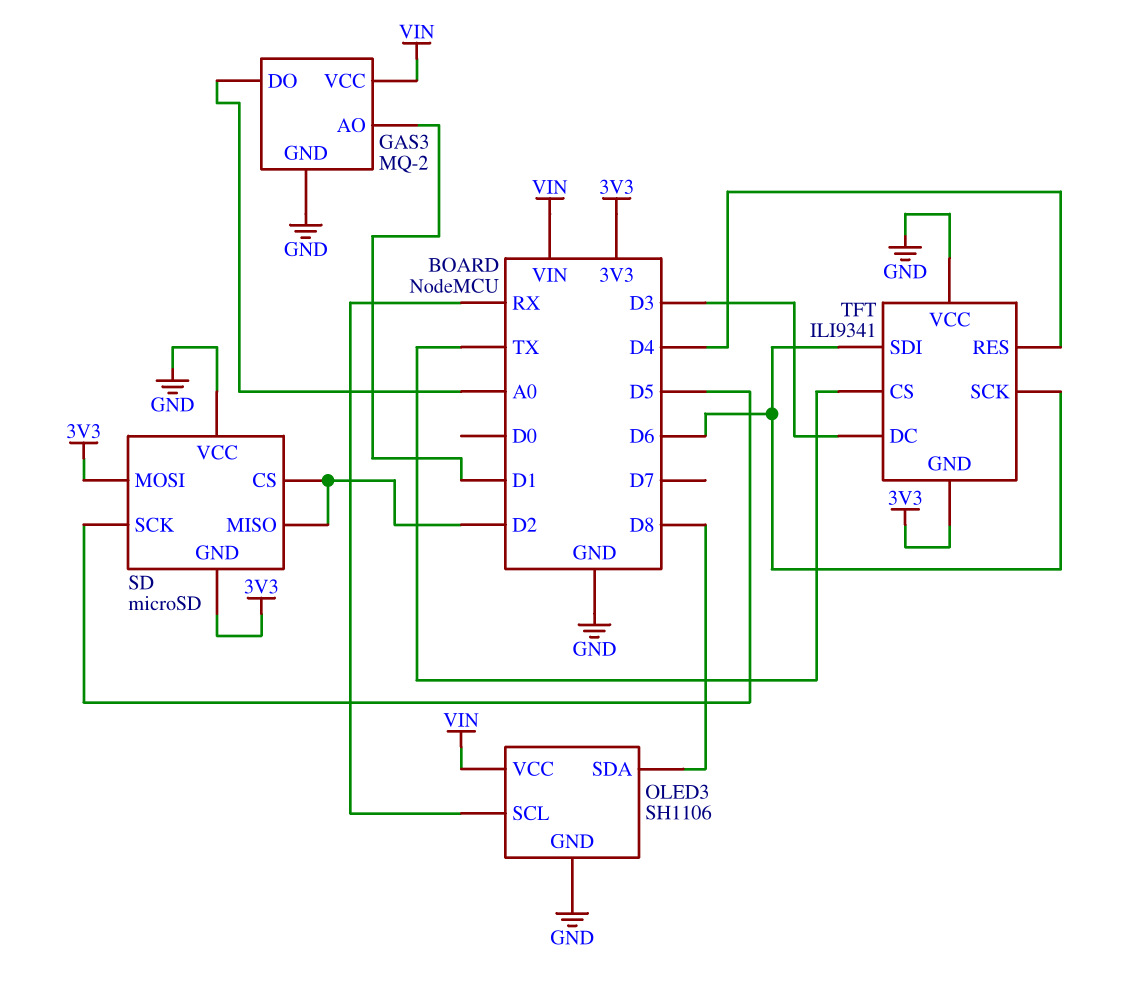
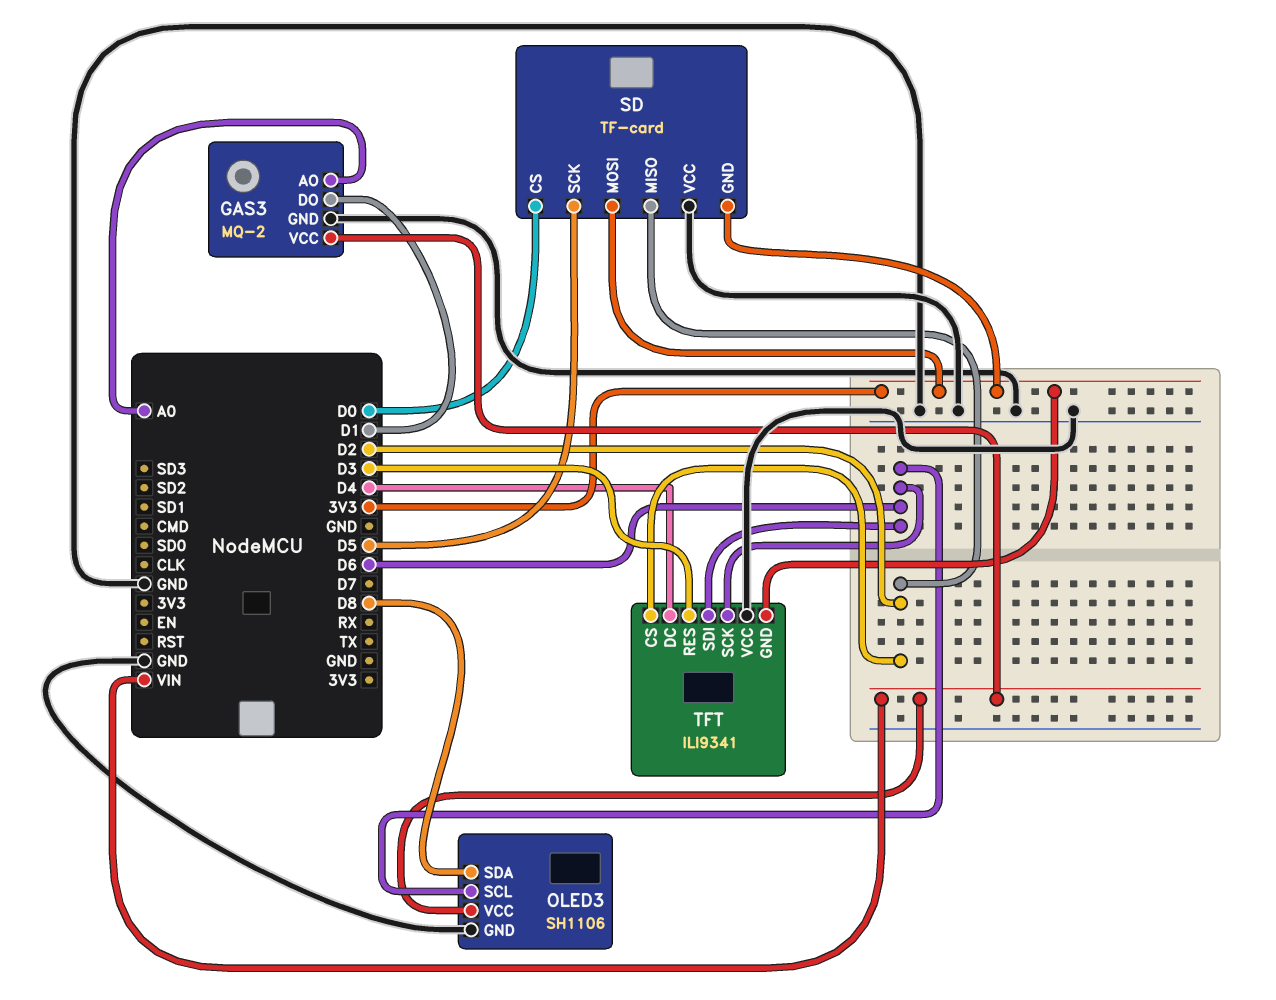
GAS3 pin AO: D1 -> A0
GAS3 pin DO: A0 -> D1
OLED3 pin SCL: RX -> D6
SD: microSD -> TF-card
SD pin CS: D2 -> D0
TFT pin CS: TX -> D2
TFT pin DC: D3 -> D4
TFT pin RES: D4 -> D3

